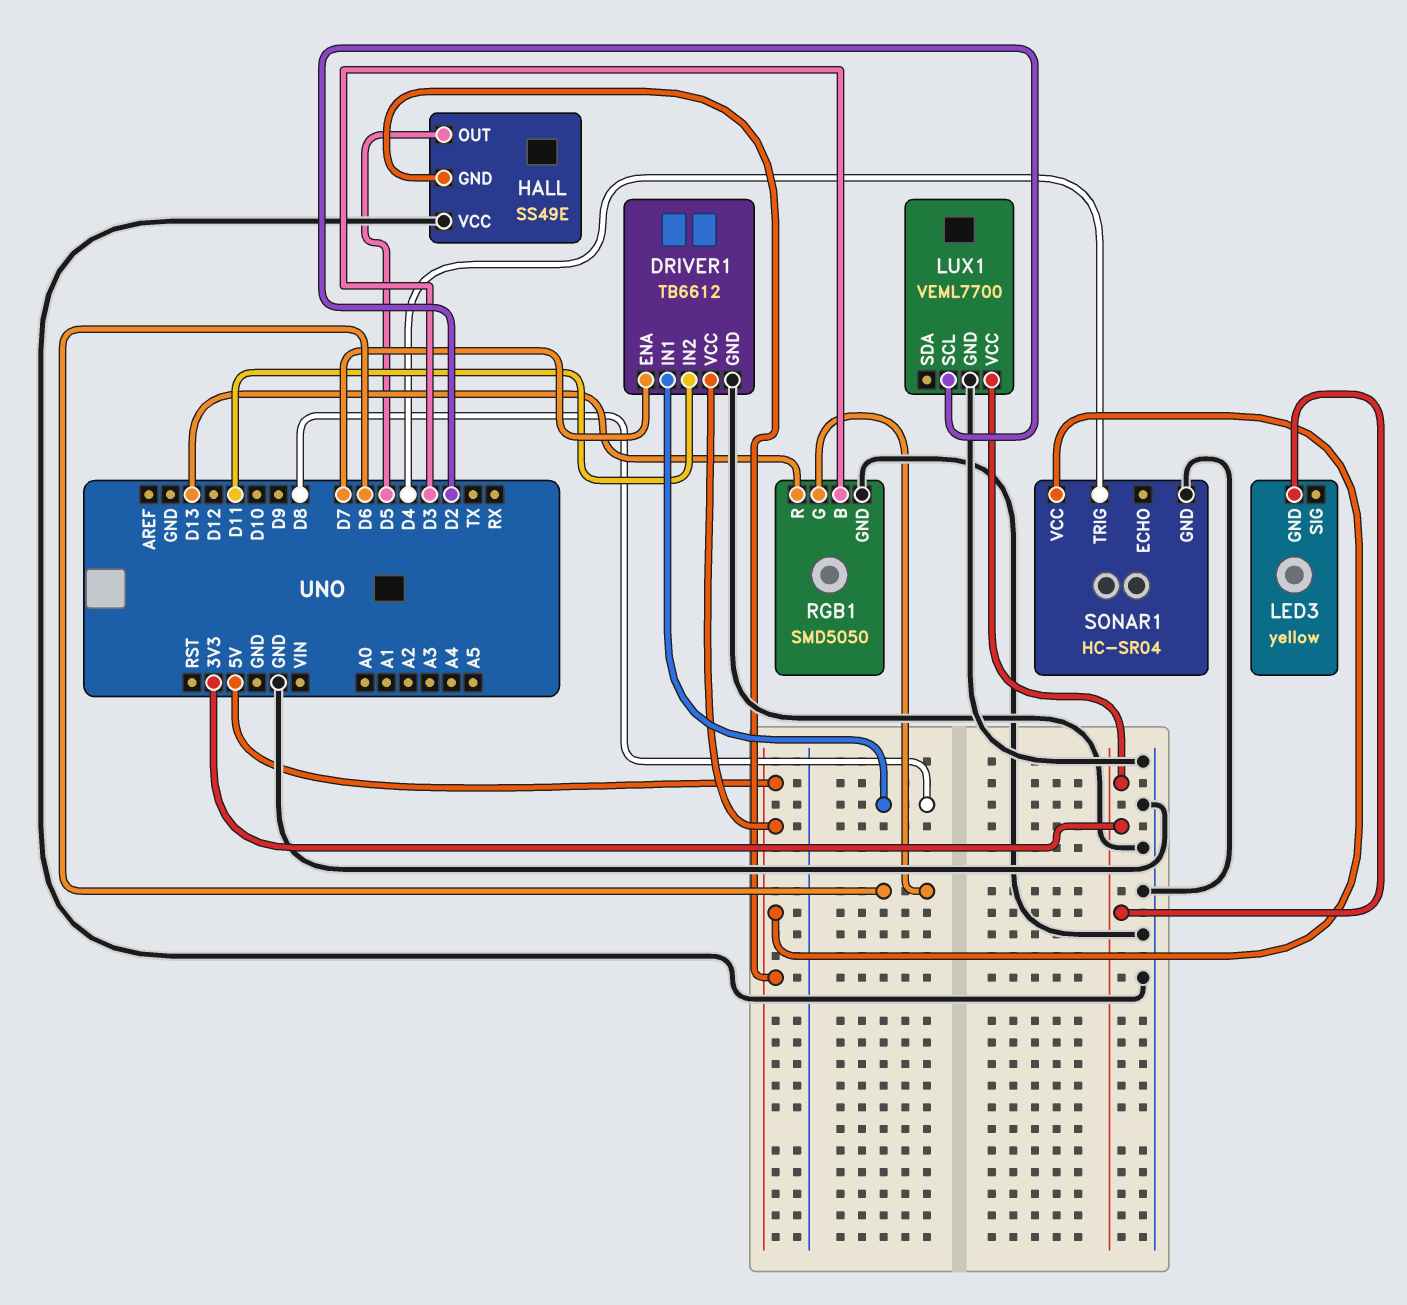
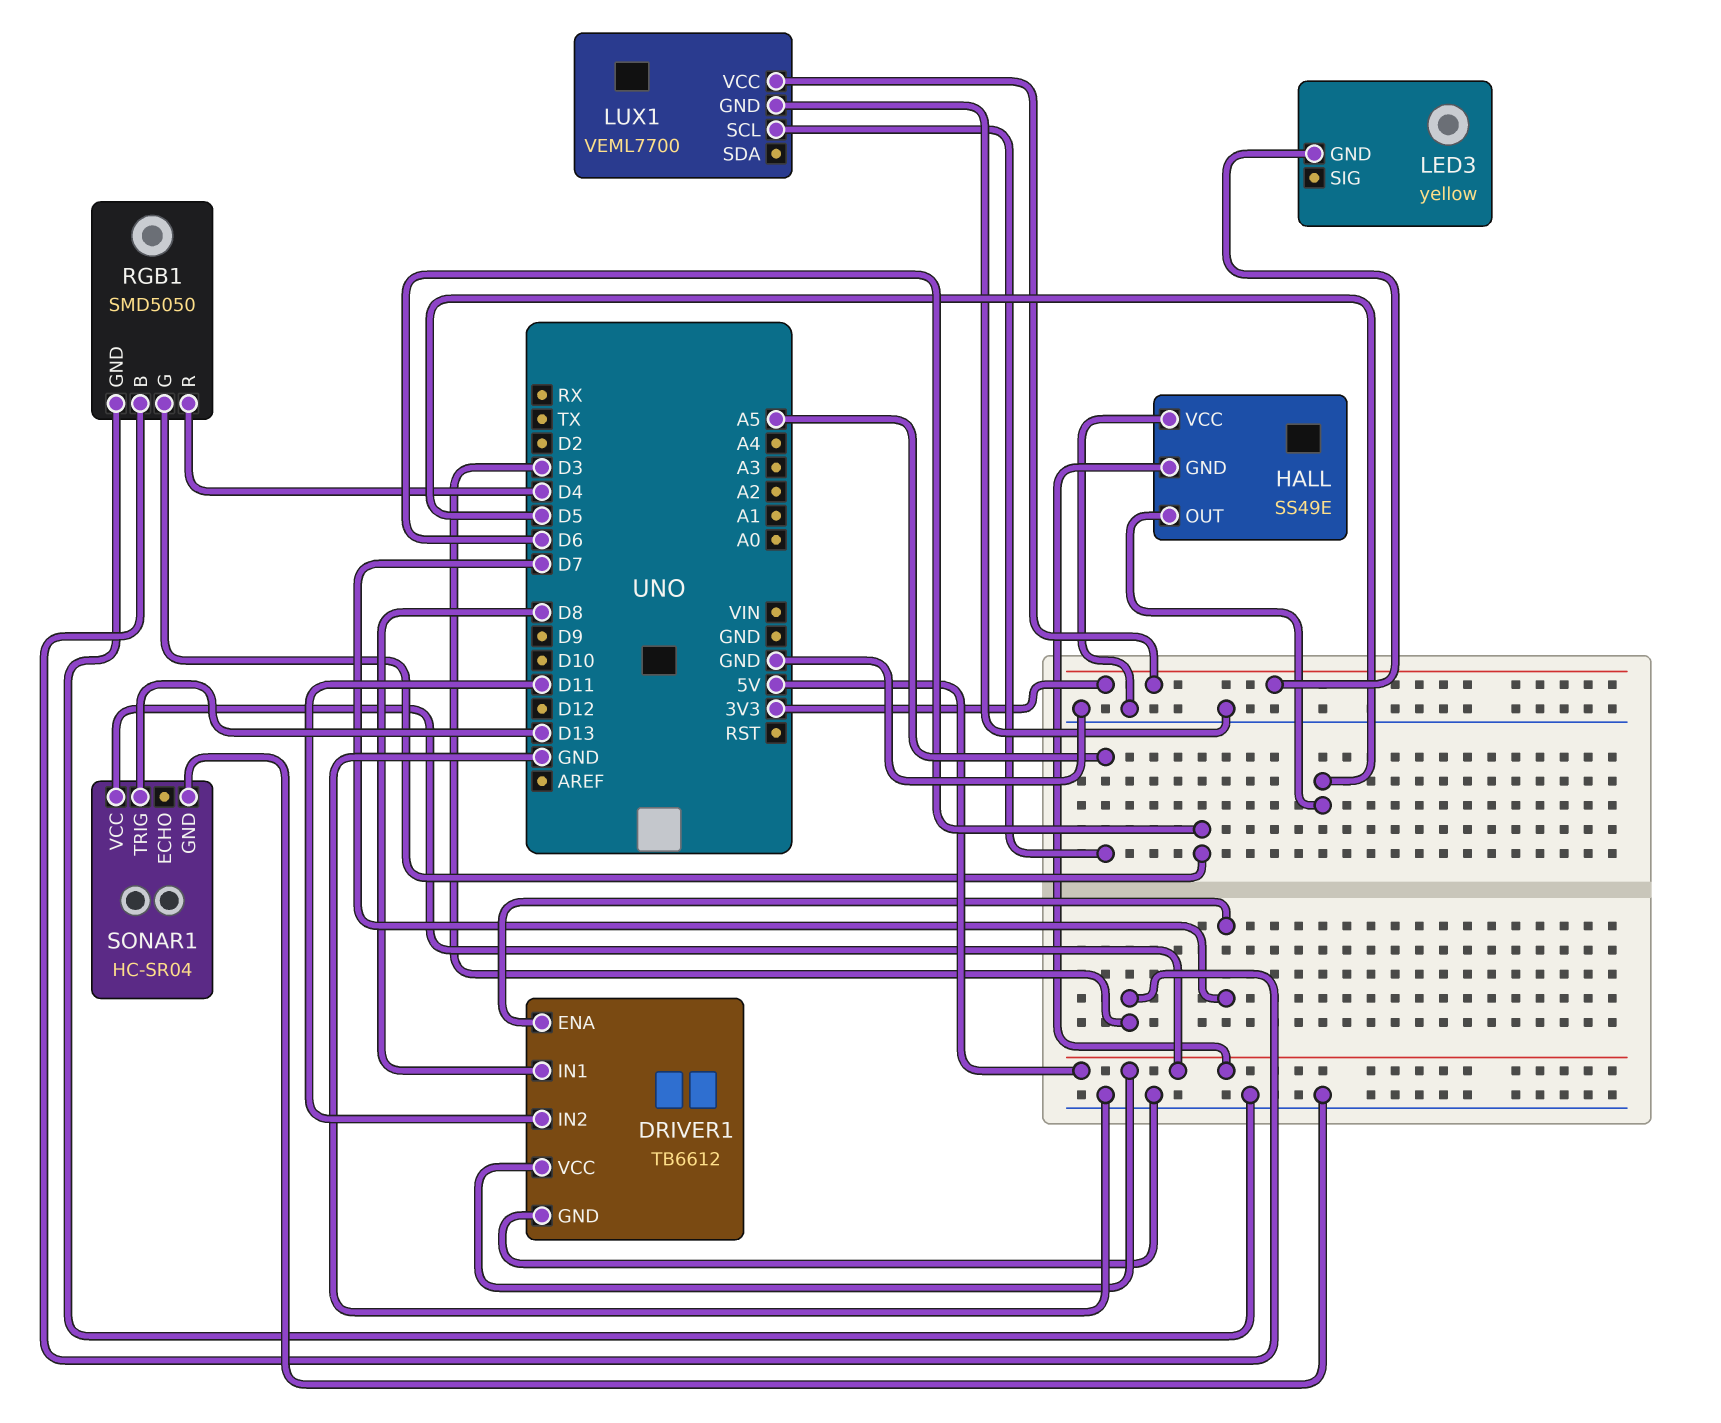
LUX1 pin SCL: D2 -> A5
RGB1 pin R: D13 -> D4
SONAR1 pin TRIG: D4 -> D13

